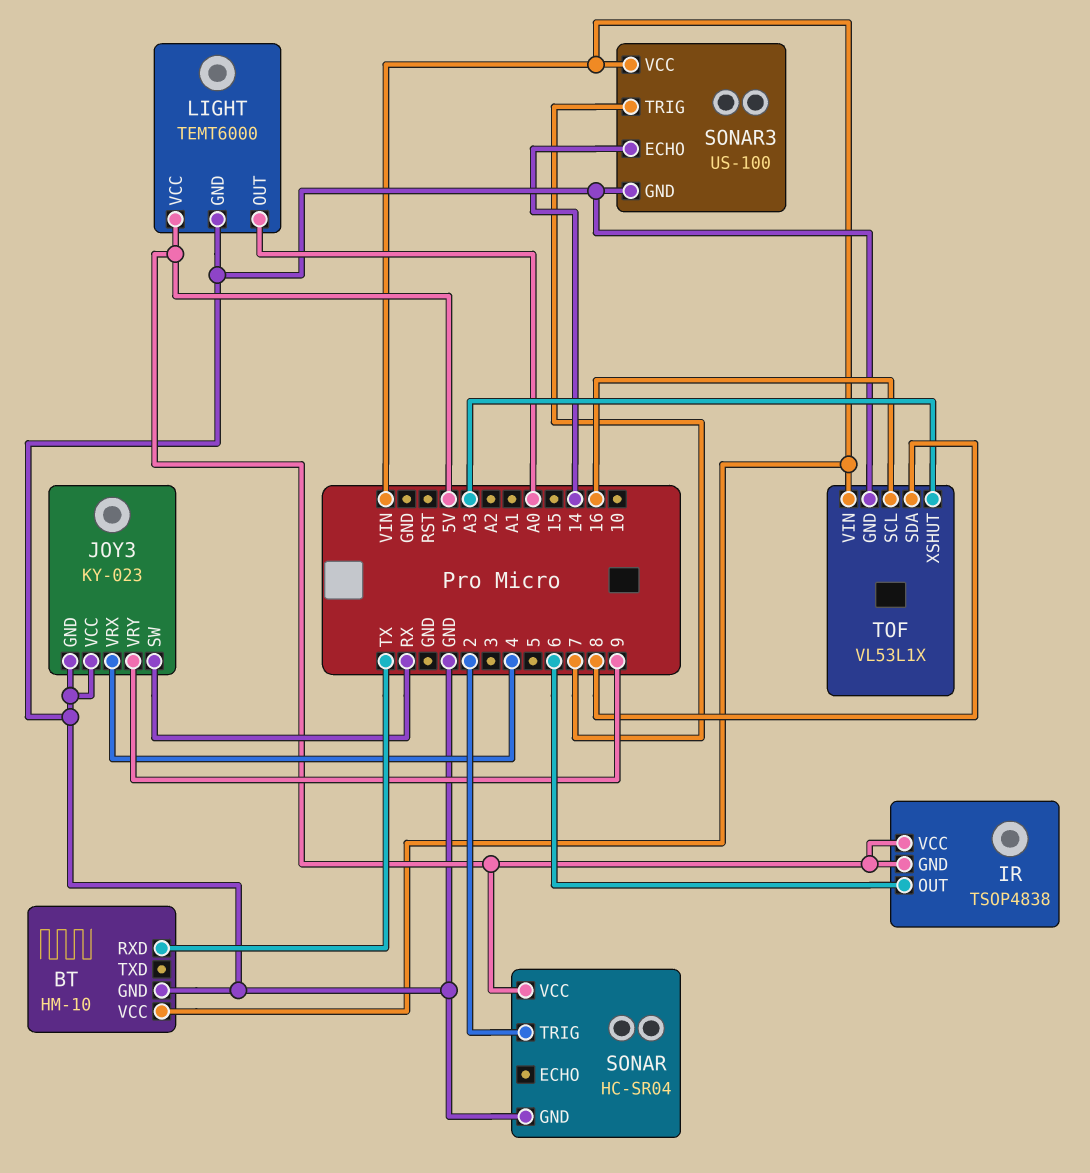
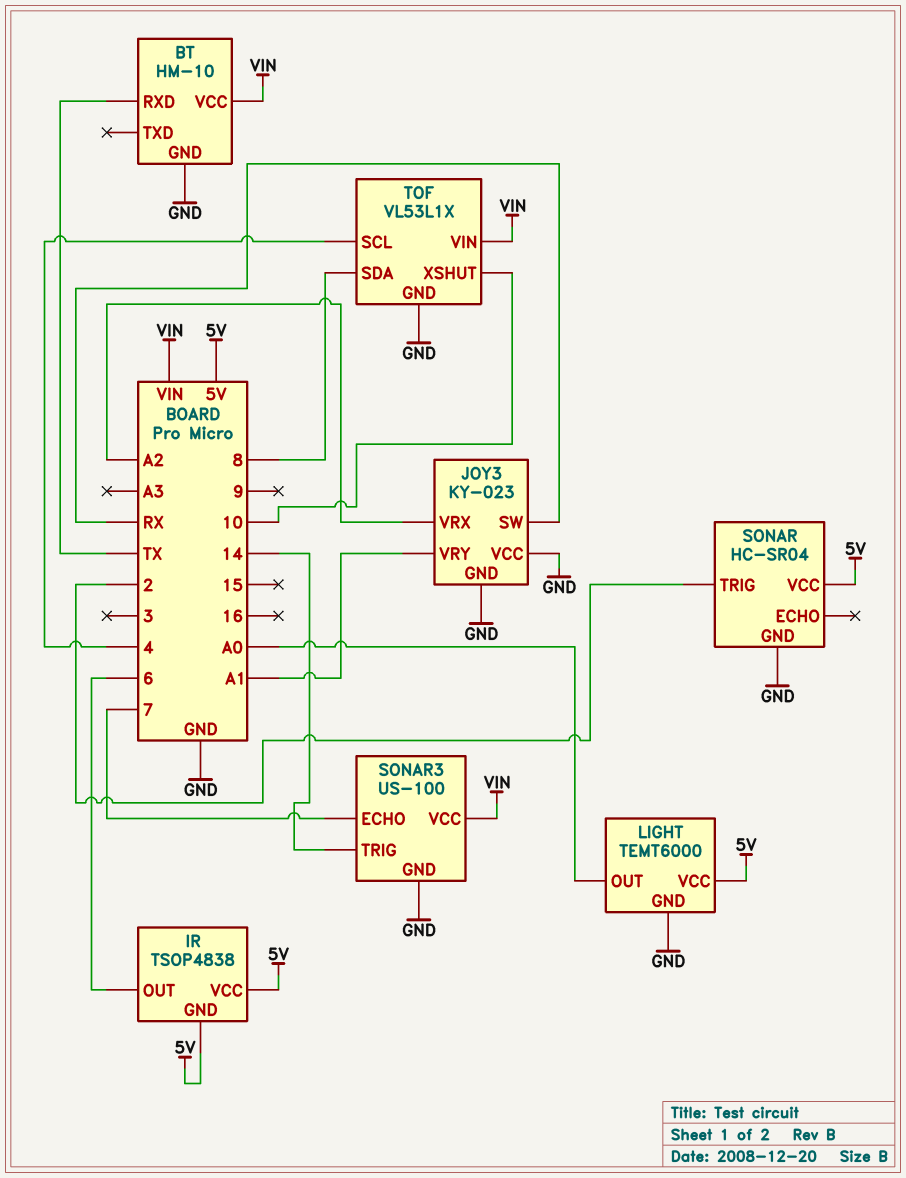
JOY3 pin VRX: 4 -> A2
JOY3 pin VRY: 9 -> A1
SONAR3 pin ECHO: 14 -> 7
SONAR3 pin TRIG: 7 -> 14
TOF pin SCL: 16 -> 4
TOF pin XSHUT: A3 -> 10

